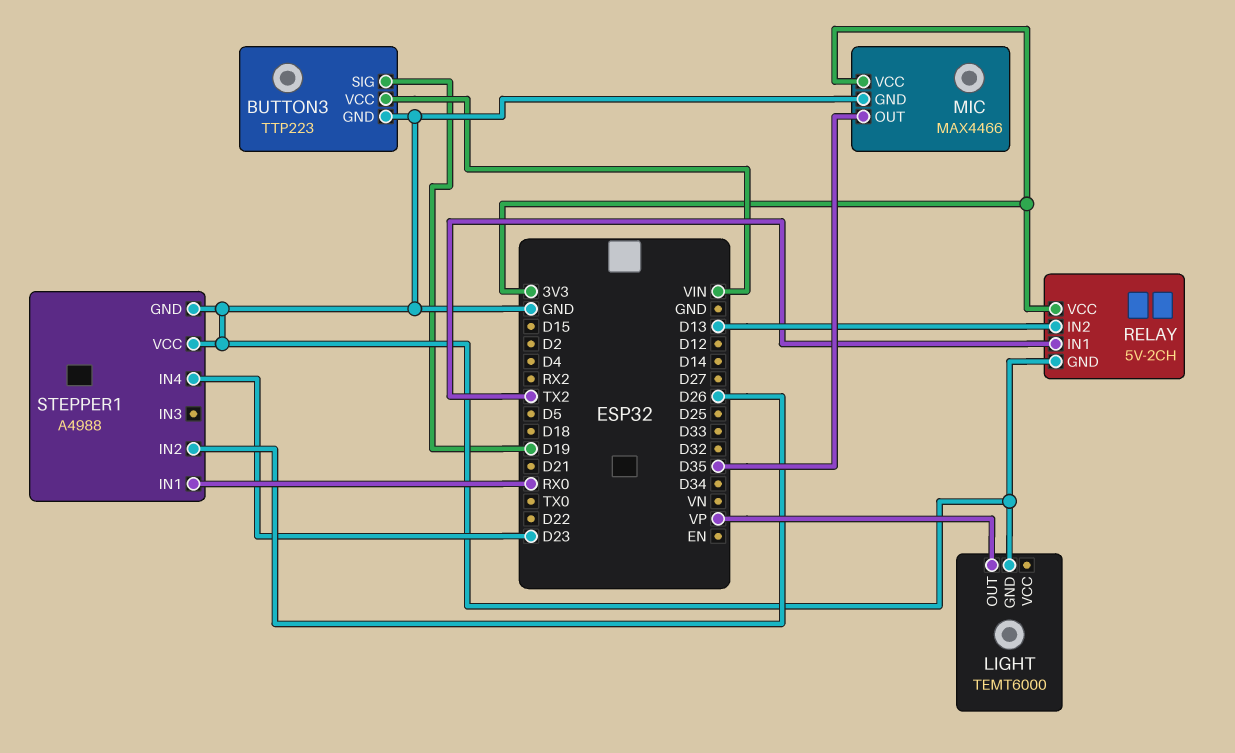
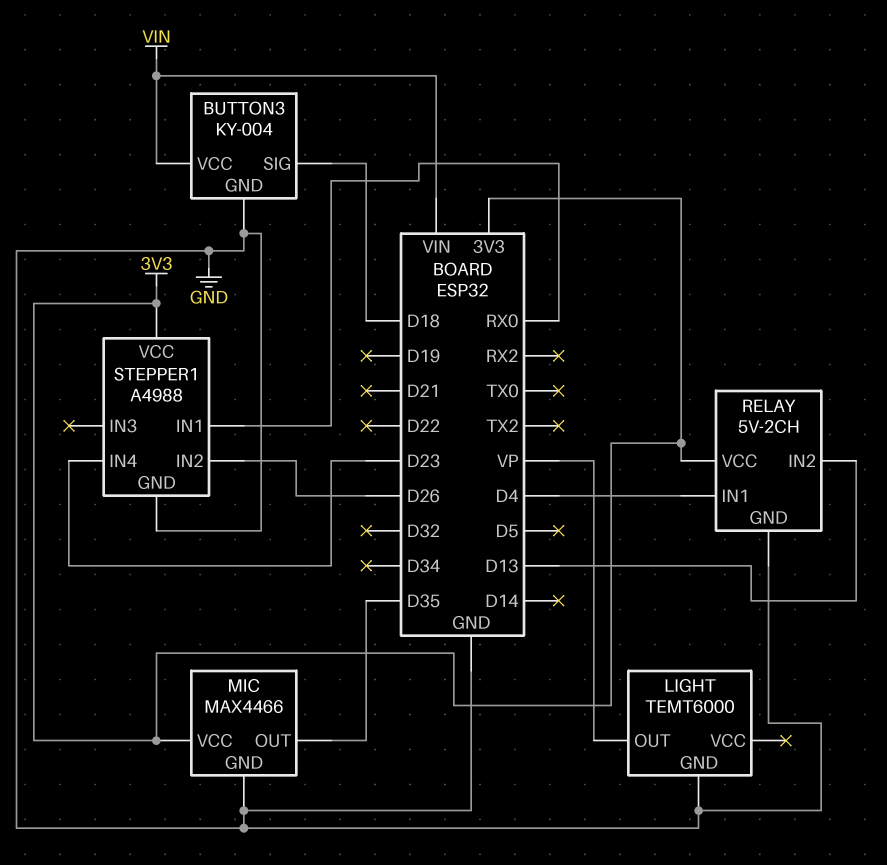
BUTTON3: TTP223 -> KY-004
BUTTON3 pin SIG: D19 -> D18
RELAY pin IN1: TX2 -> D4
STEPPER1 pin VCC: GND -> 3V3

